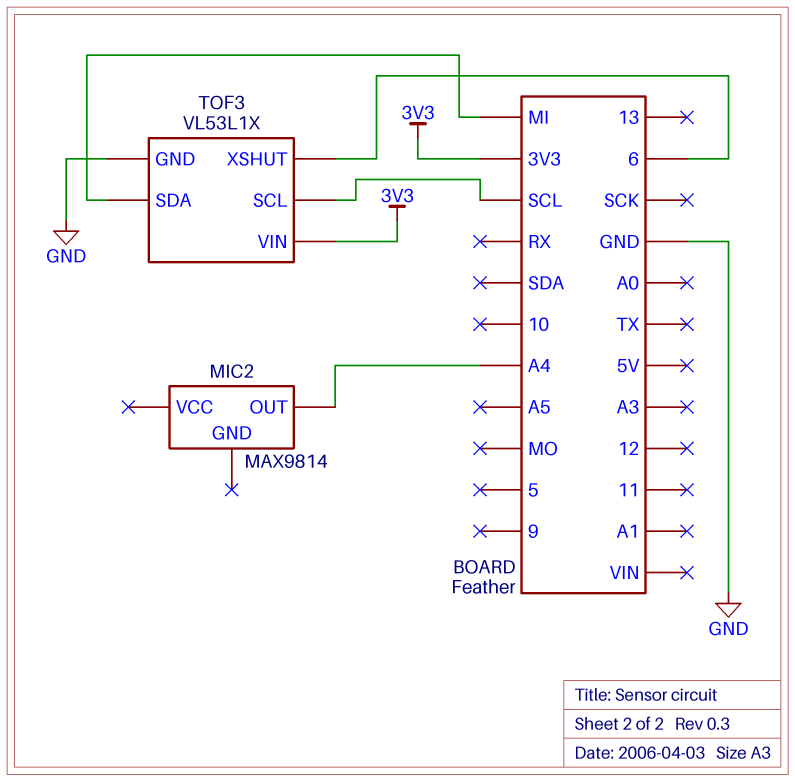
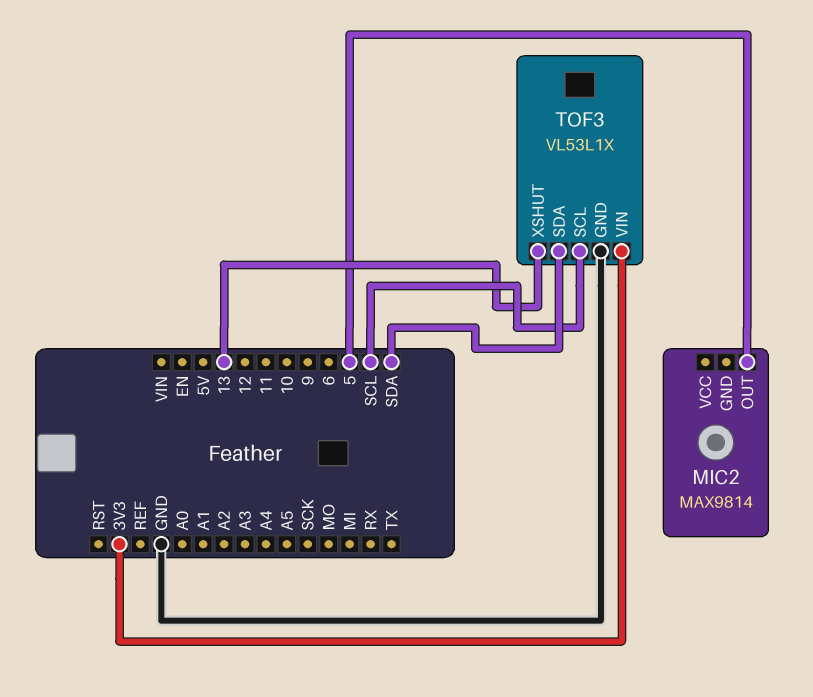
MIC2 pin OUT: A4 -> 5
TOF3 pin SDA: MI -> SDA
TOF3 pin XSHUT: 6 -> 13

